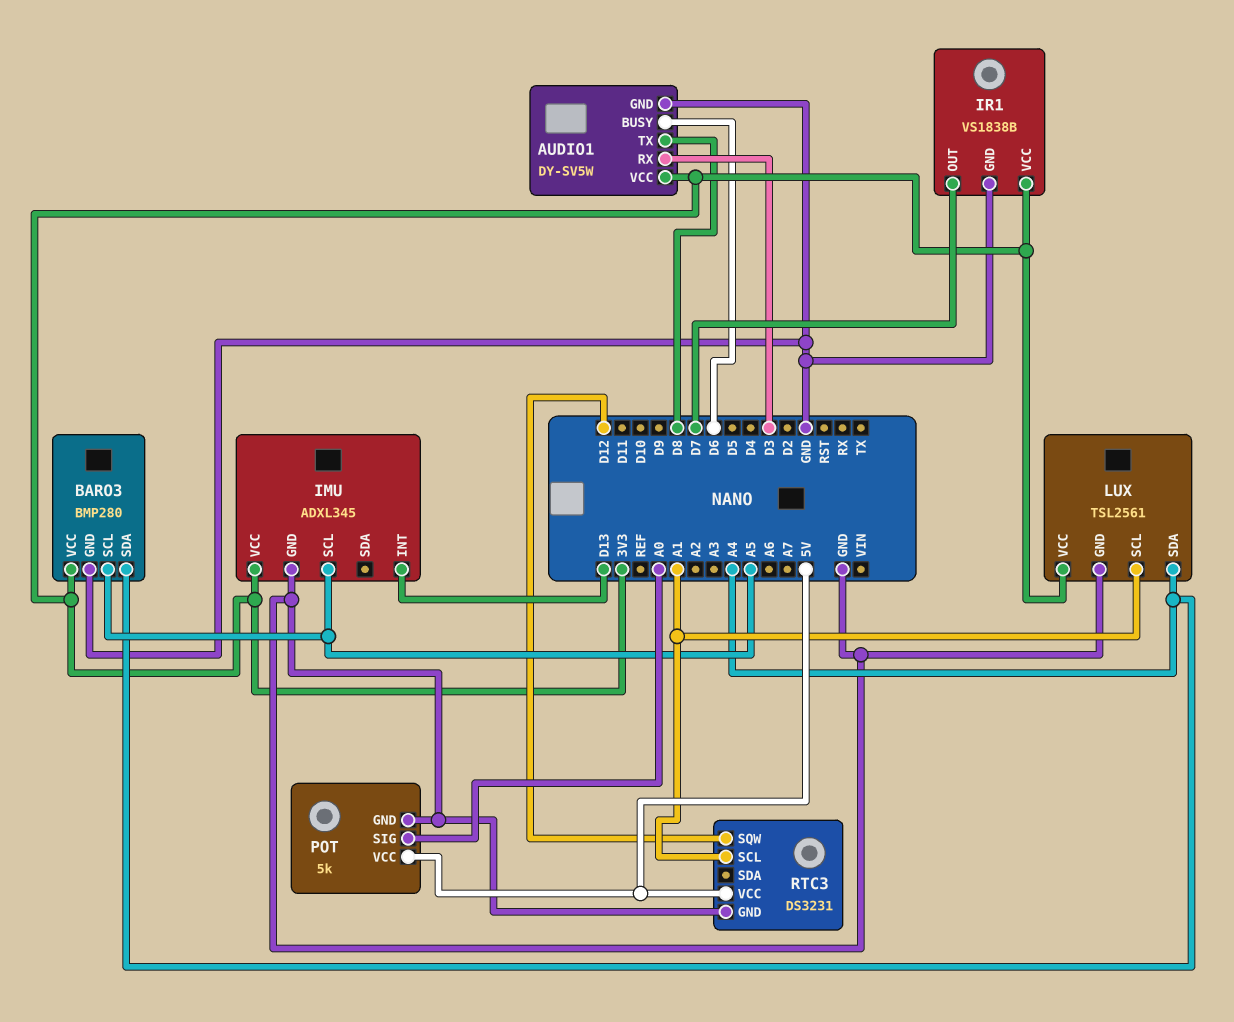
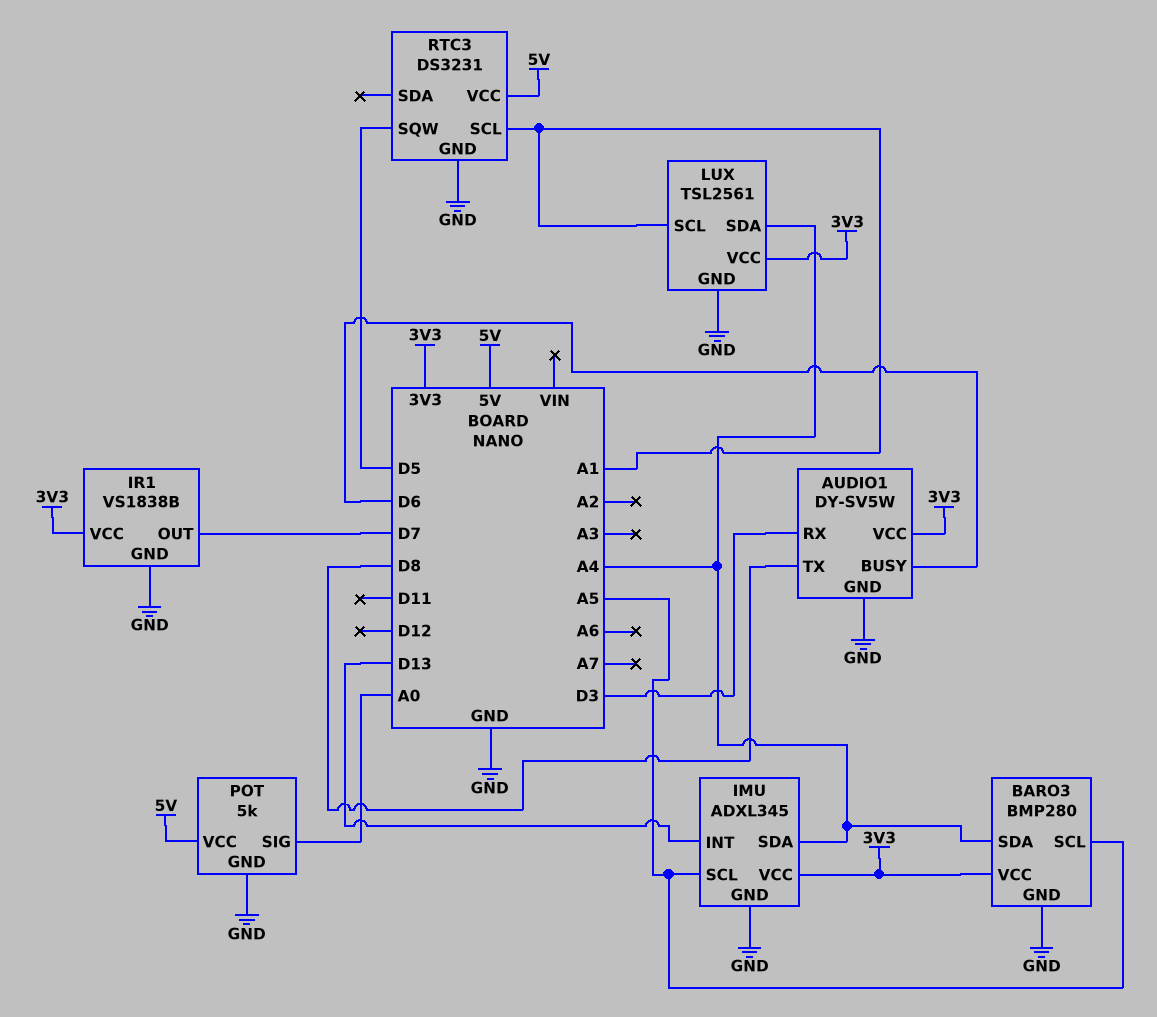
IMU pin SDA: none -> A4
RTC3 pin SQW: D12 -> D5

